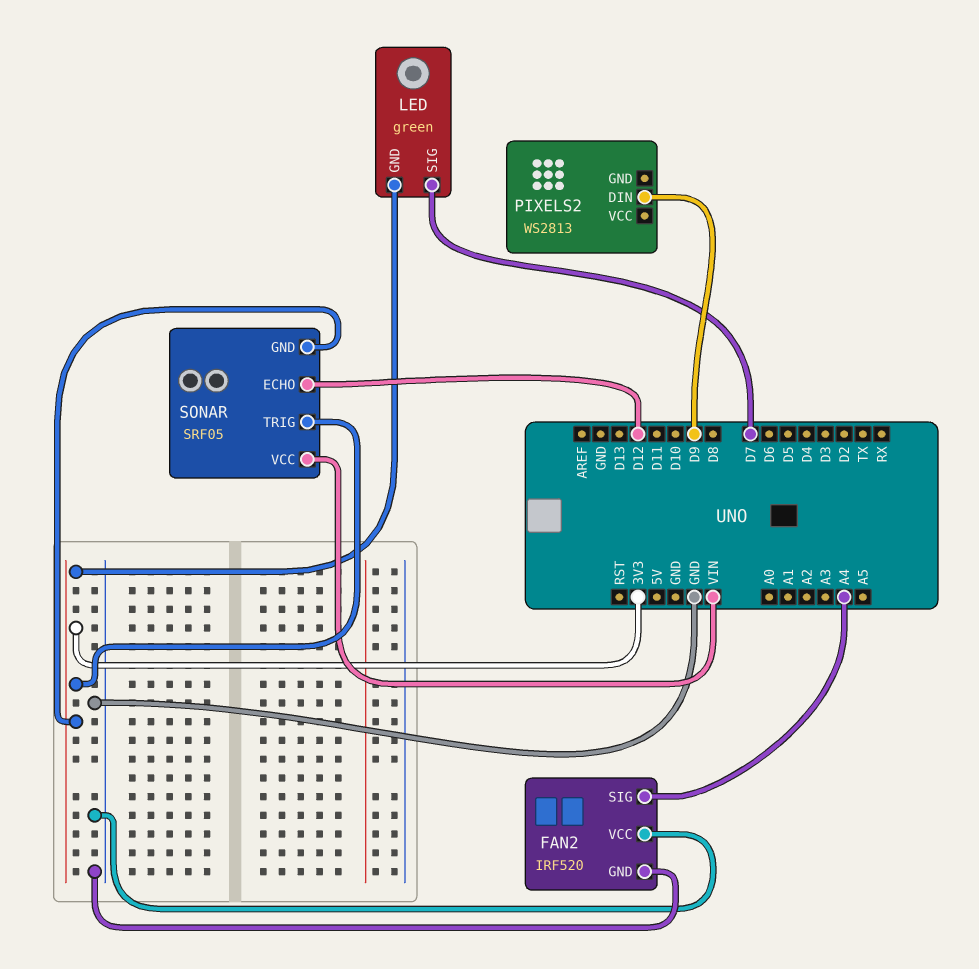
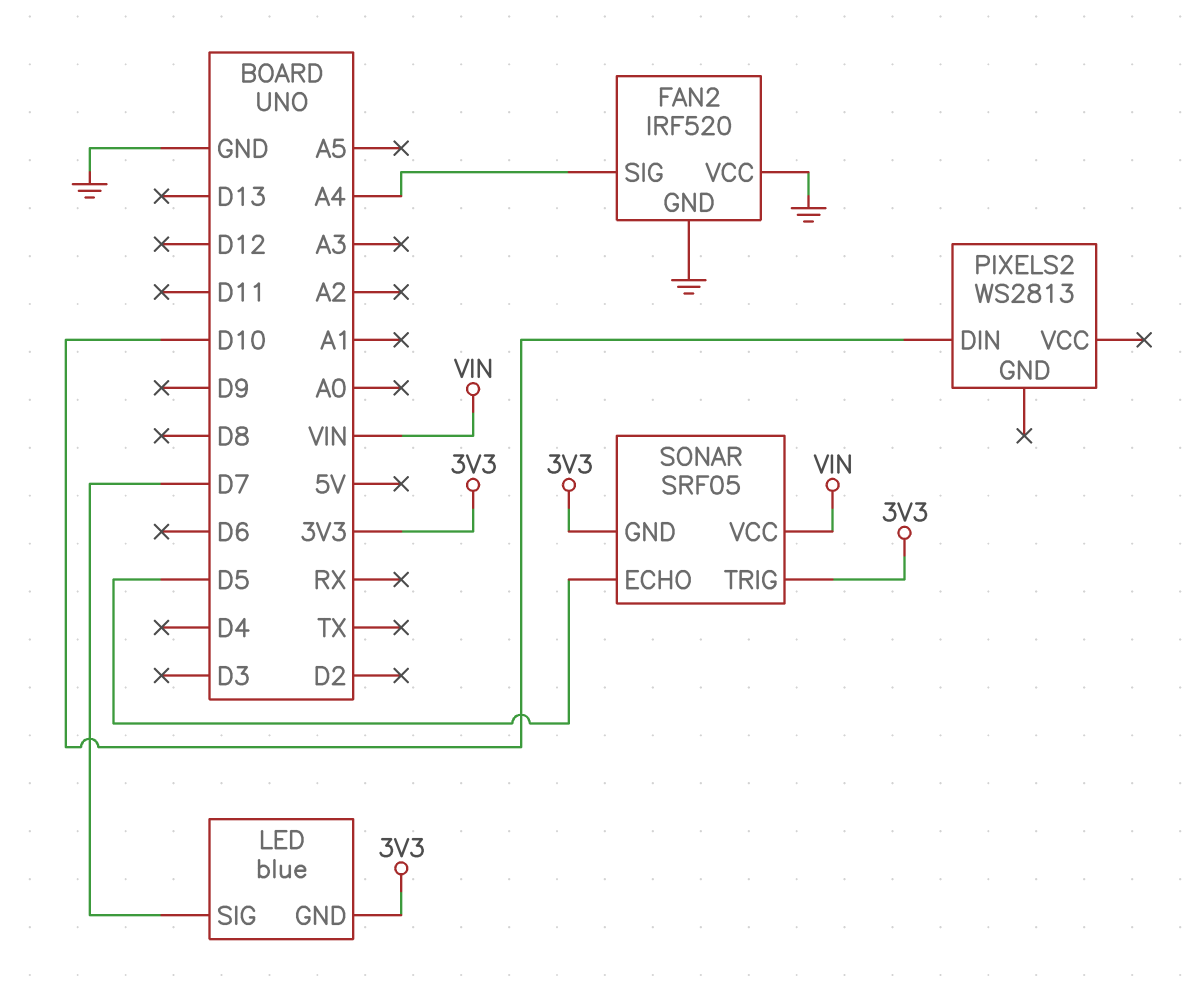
LED: green -> blue
PIXELS2 pin DIN: D9 -> D10
SONAR pin ECHO: D12 -> D5

